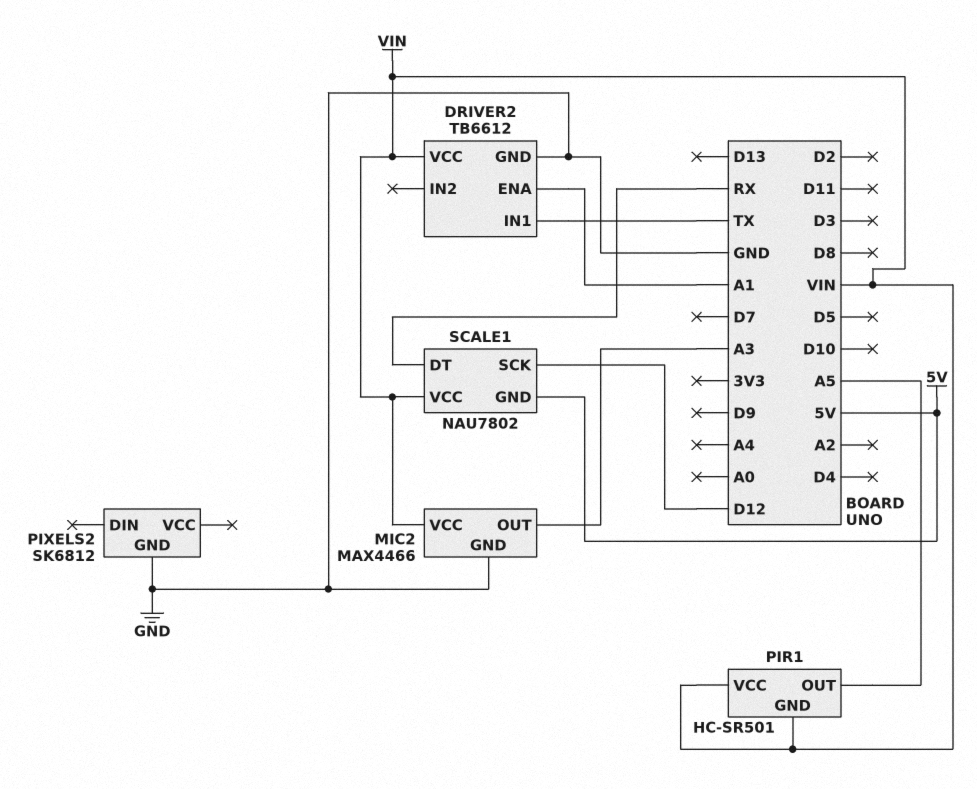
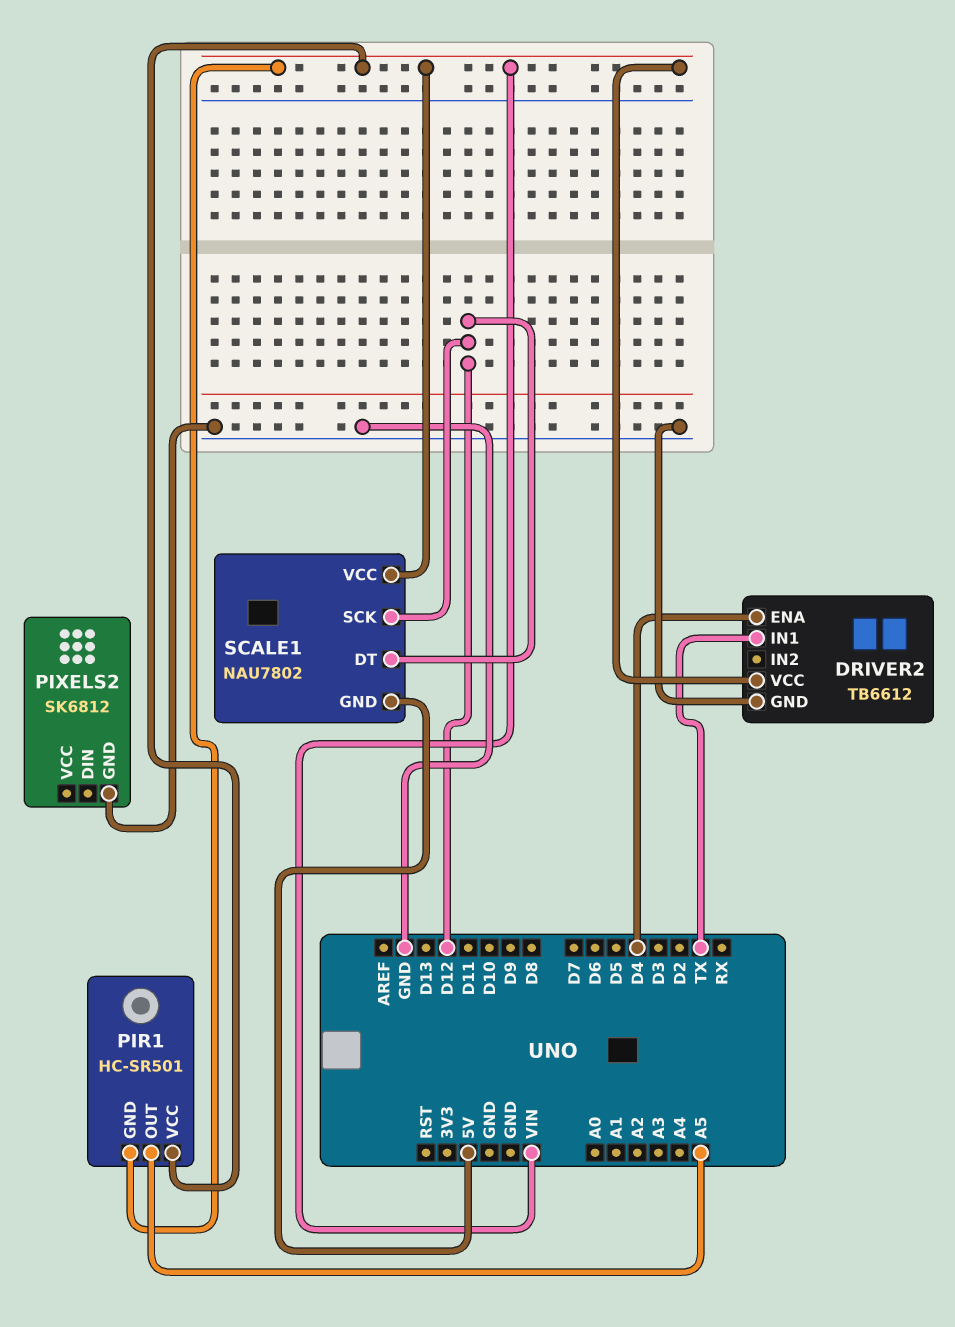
DRIVER2 pin ENA: A1 -> D4
MIC2: MAX4466 -> none
MIC2 pin GND: GND -> none
MIC2 pin OUT: A3 -> none
MIC2 pin VCC: VIN -> none
SCALE1 pin DT: RX -> D12

